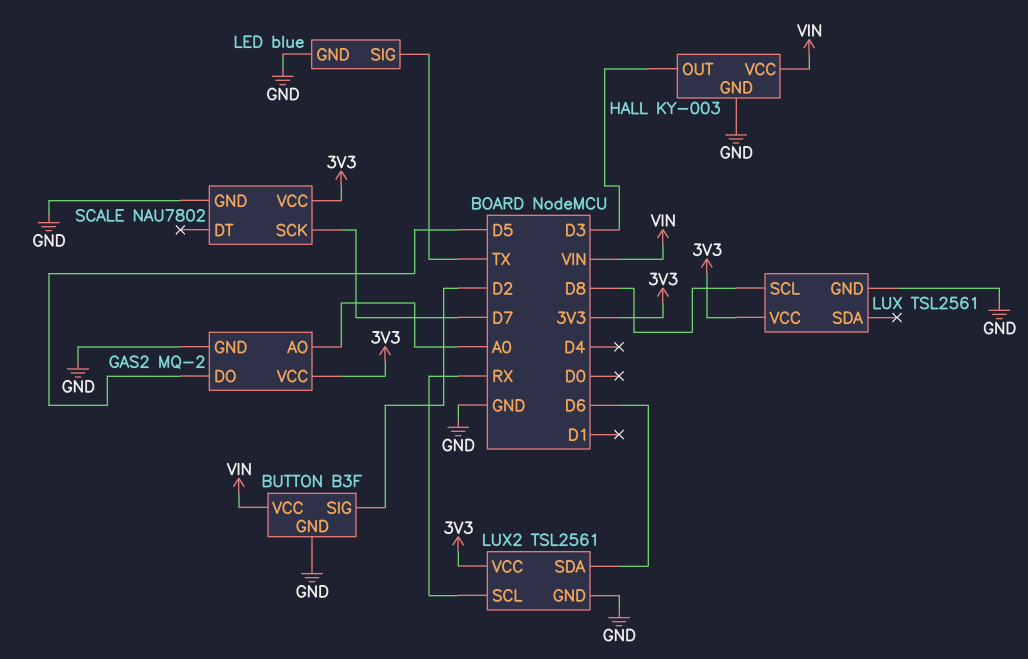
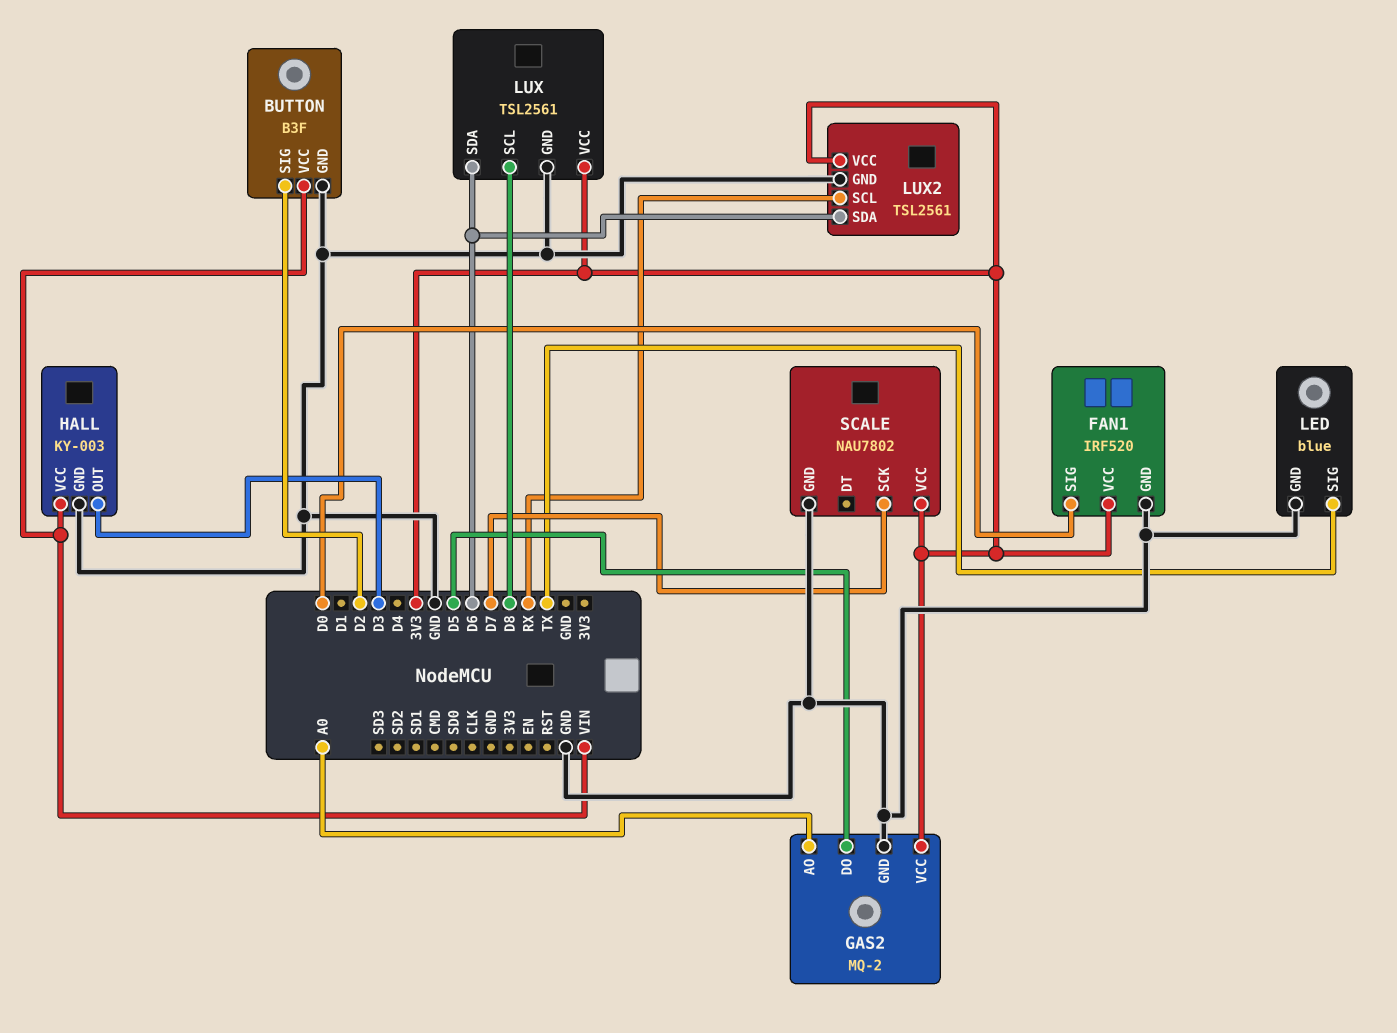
FAN1: none -> IRF520
FAN1 pin GND: none -> GND
FAN1 pin SIG: none -> D0
FAN1 pin VCC: none -> 3V3
LUX pin SDA: none -> D6

